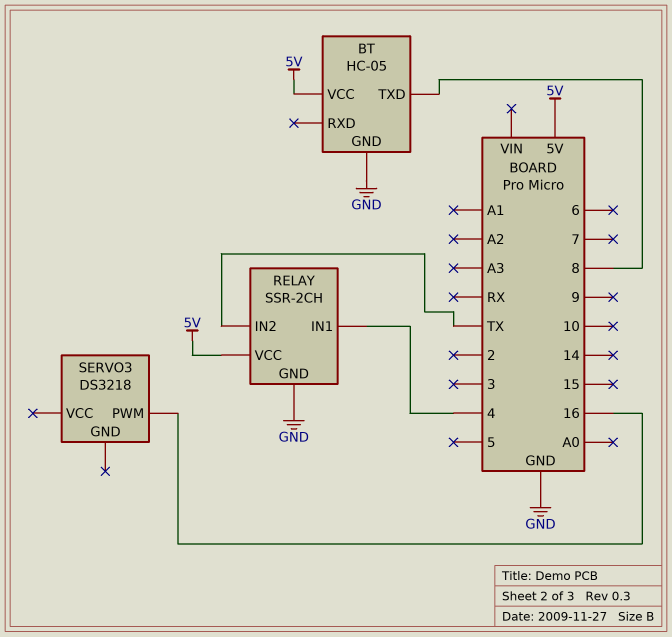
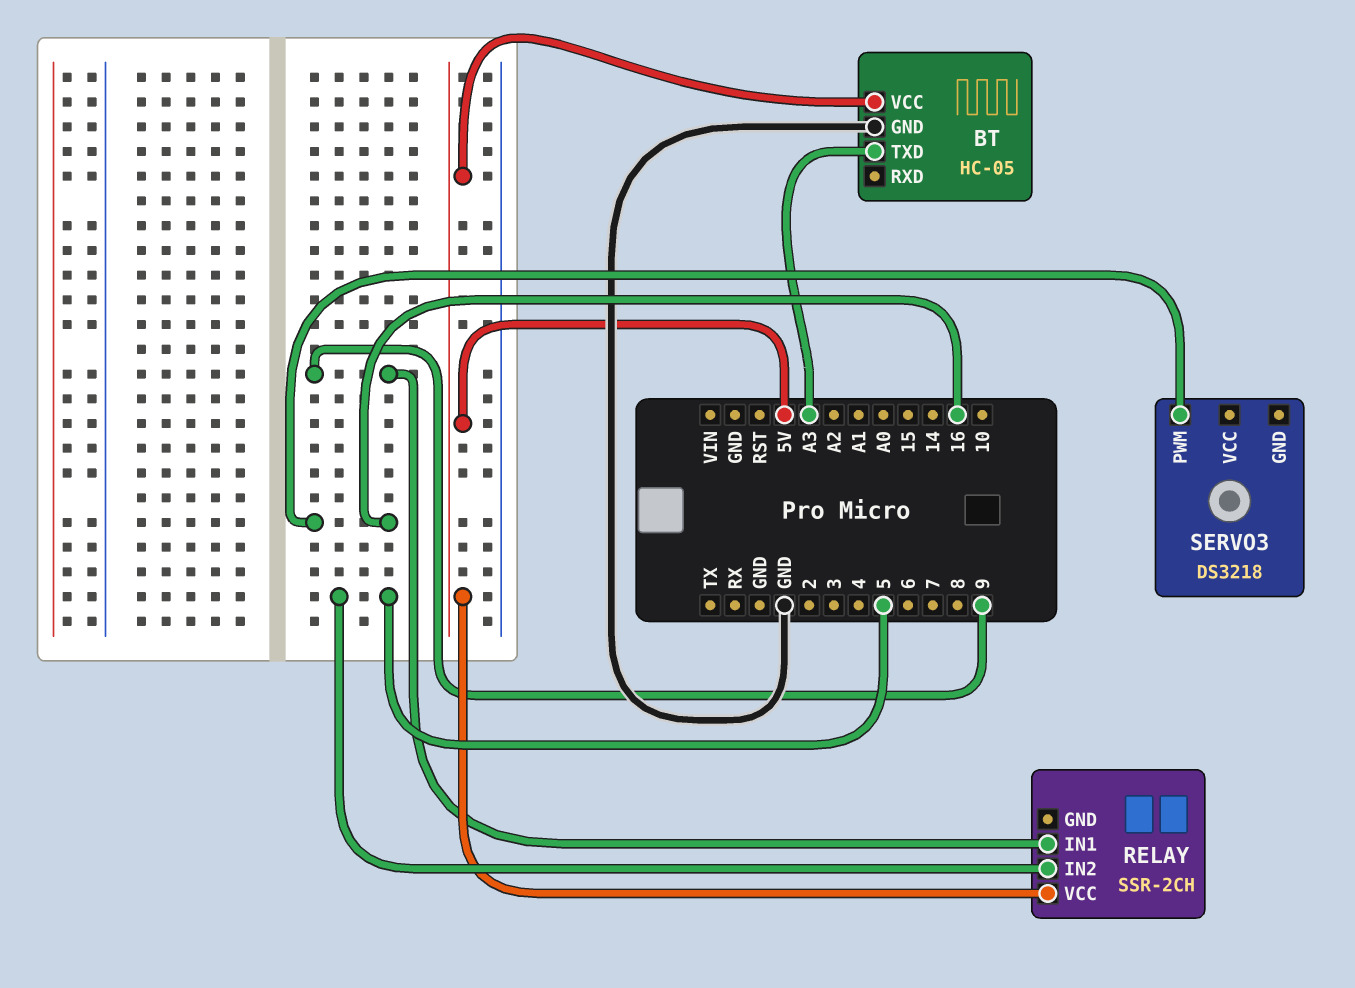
BT pin TXD: 8 -> A3
RELAY pin GND: GND -> none
RELAY pin IN1: 4 -> 9
RELAY pin IN2: TX -> 5

